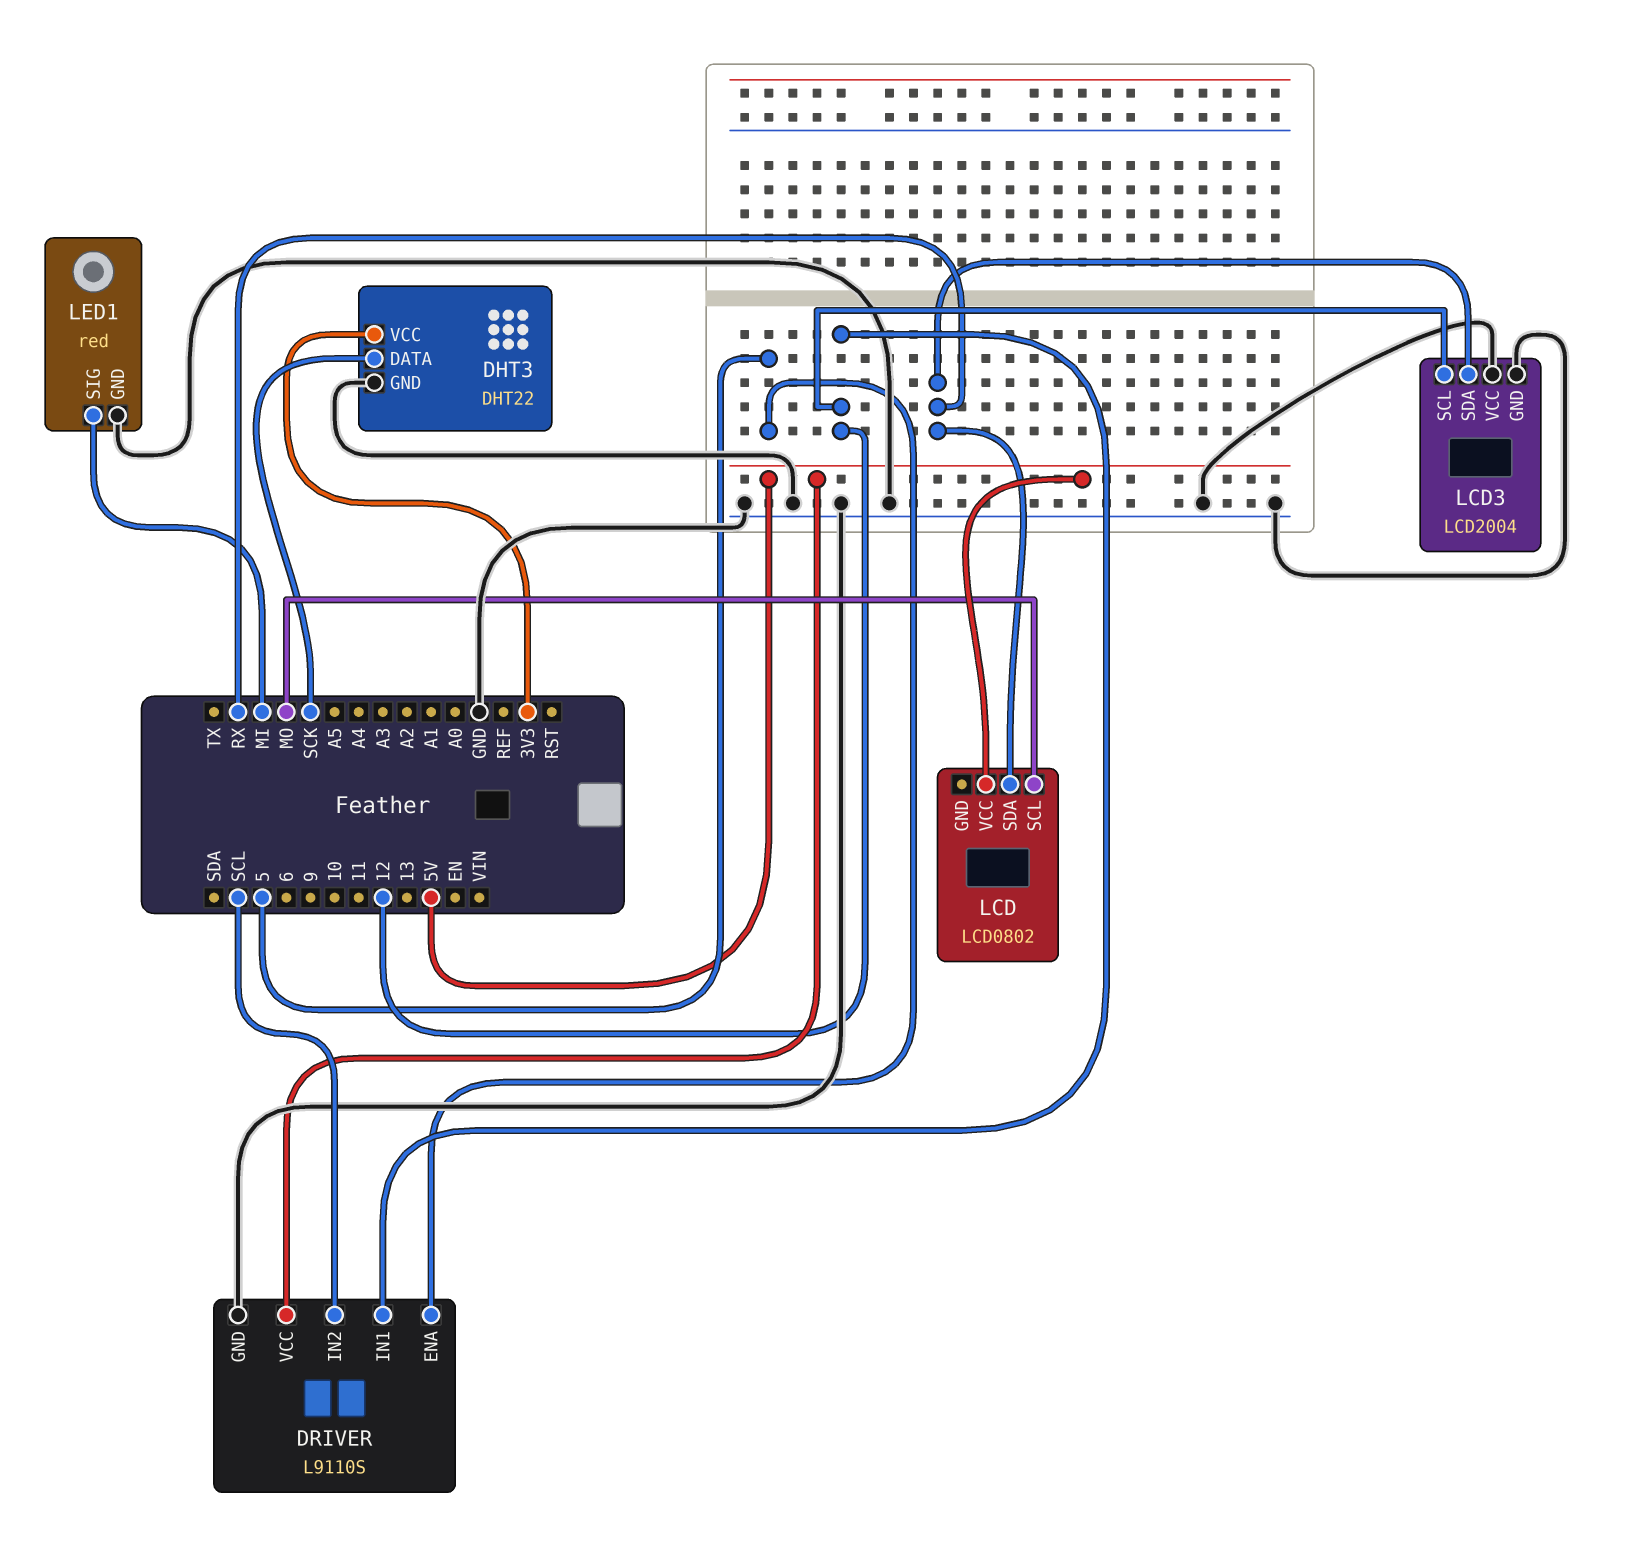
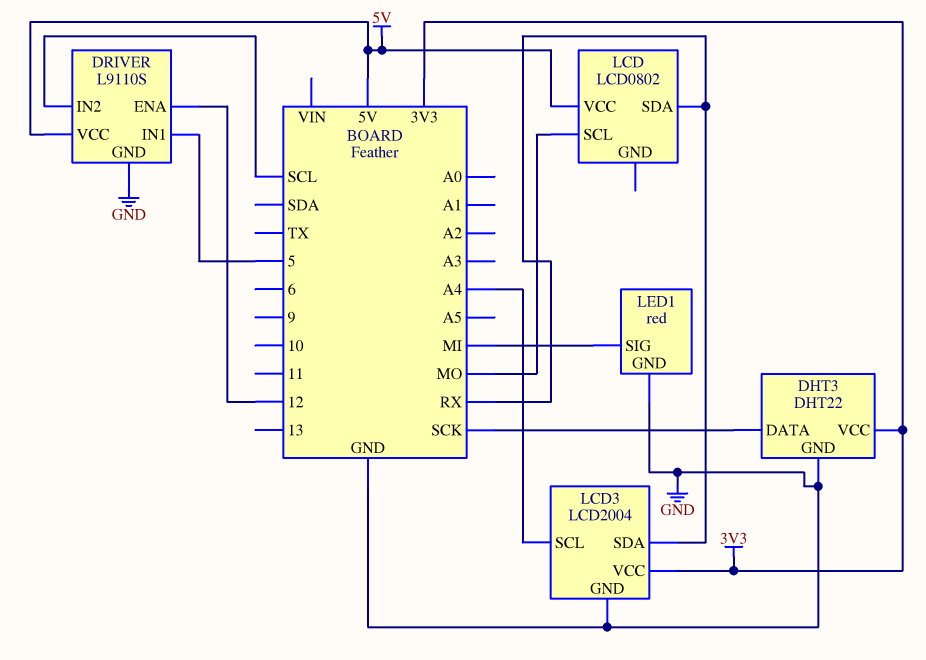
DRIVER pin ENA: 5 -> 12
DRIVER pin IN1: 12 -> 5
LCD3 pin SCL: 12 -> A4
LCD3 pin VCC: GND -> 3V3

